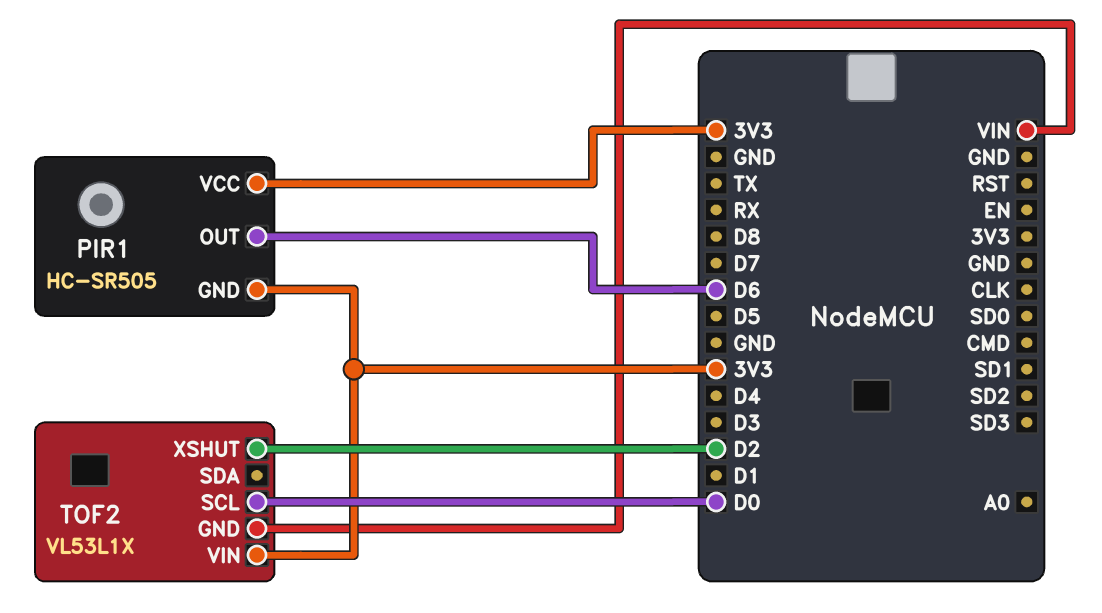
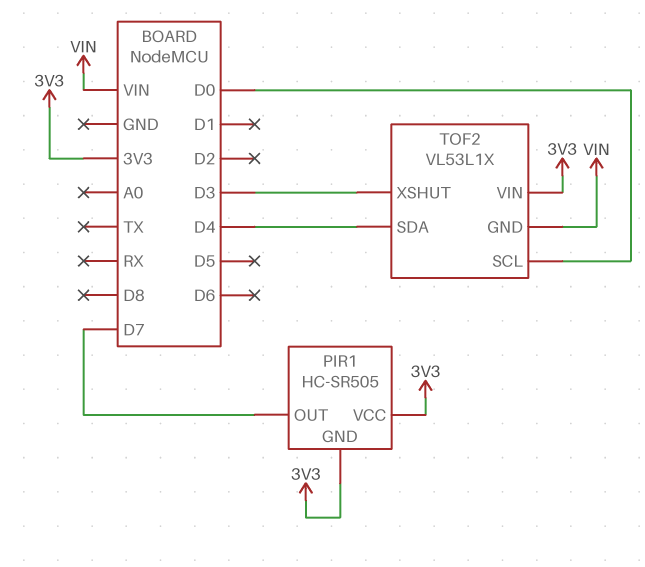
PIR1 pin OUT: D6 -> D7
TOF2 pin SDA: none -> D4
TOF2 pin XSHUT: D2 -> D3

